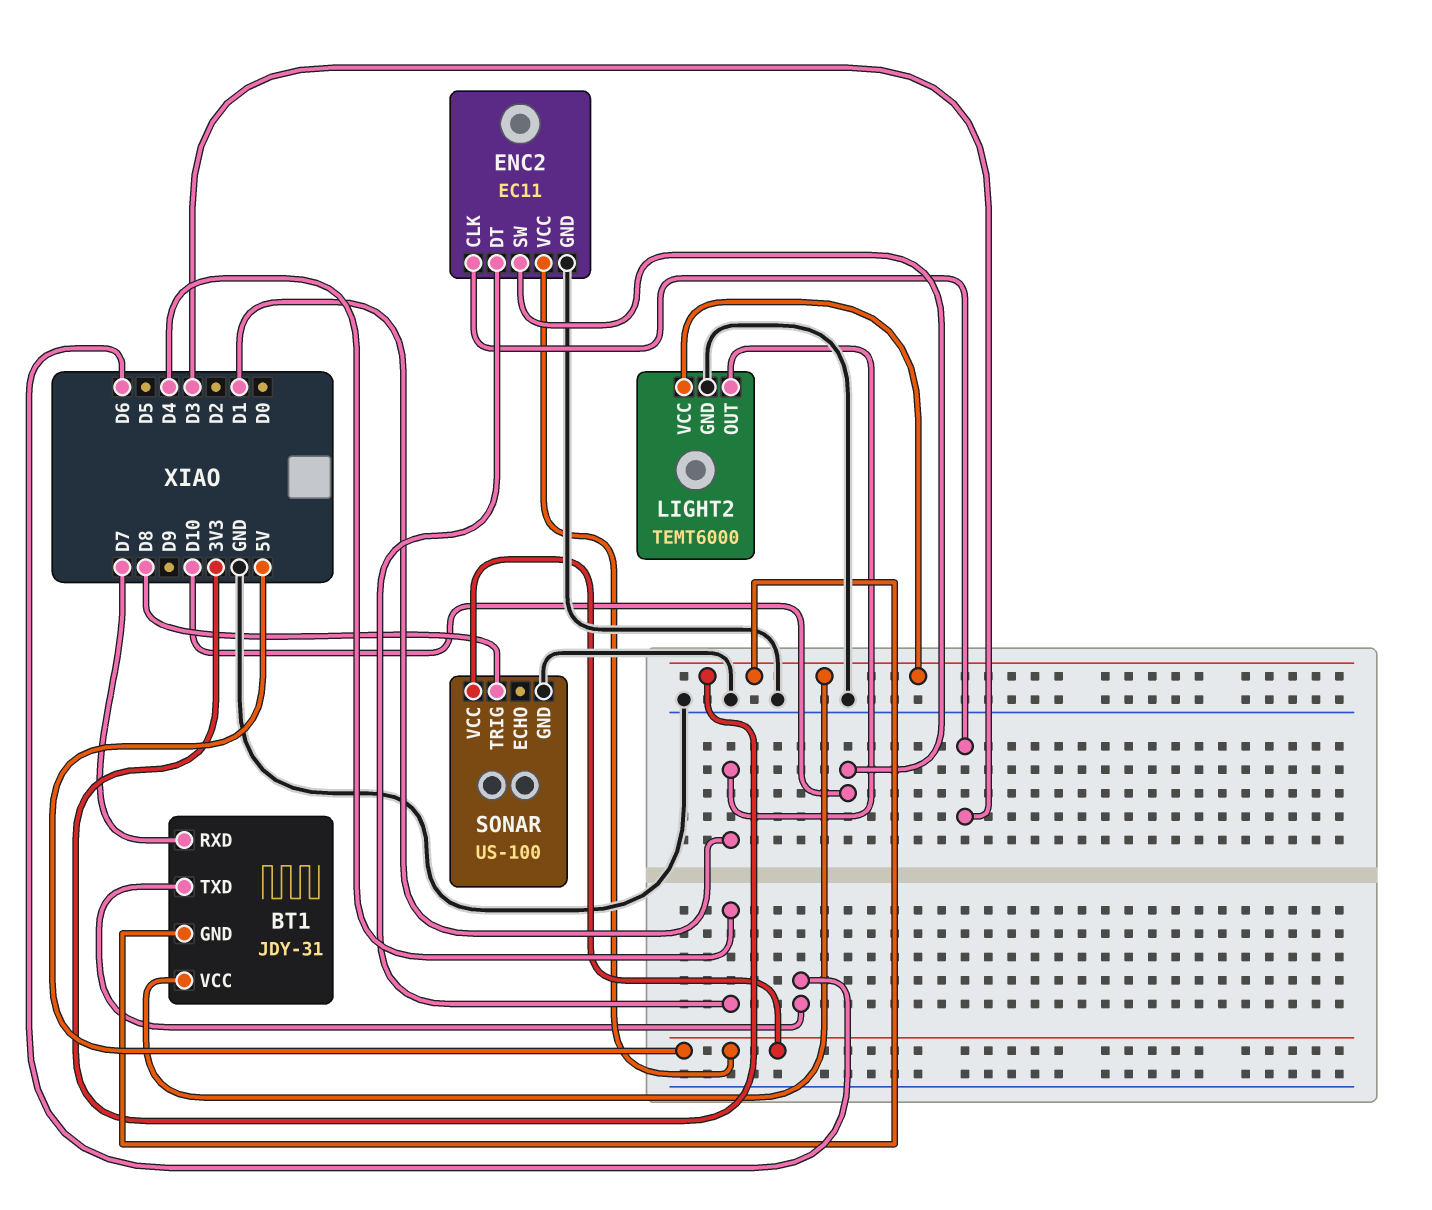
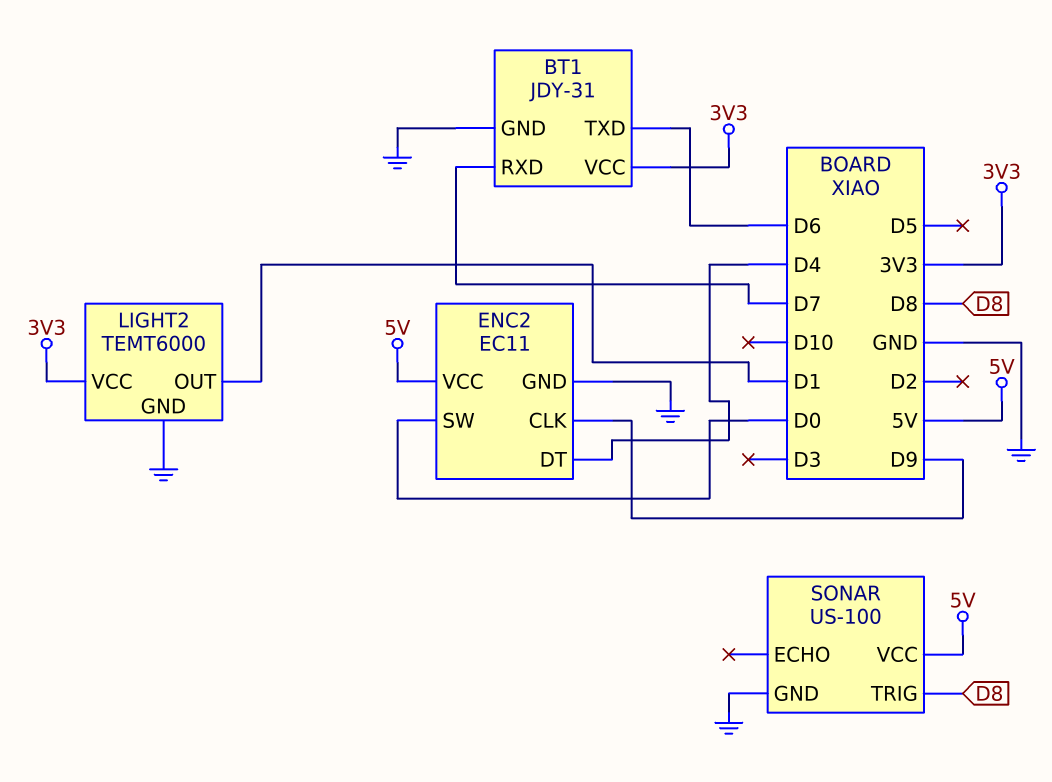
BT1 pin GND: 3V3 -> GND
ENC2 pin CLK: D3 -> D9
ENC2 pin SW: D10 -> D0

